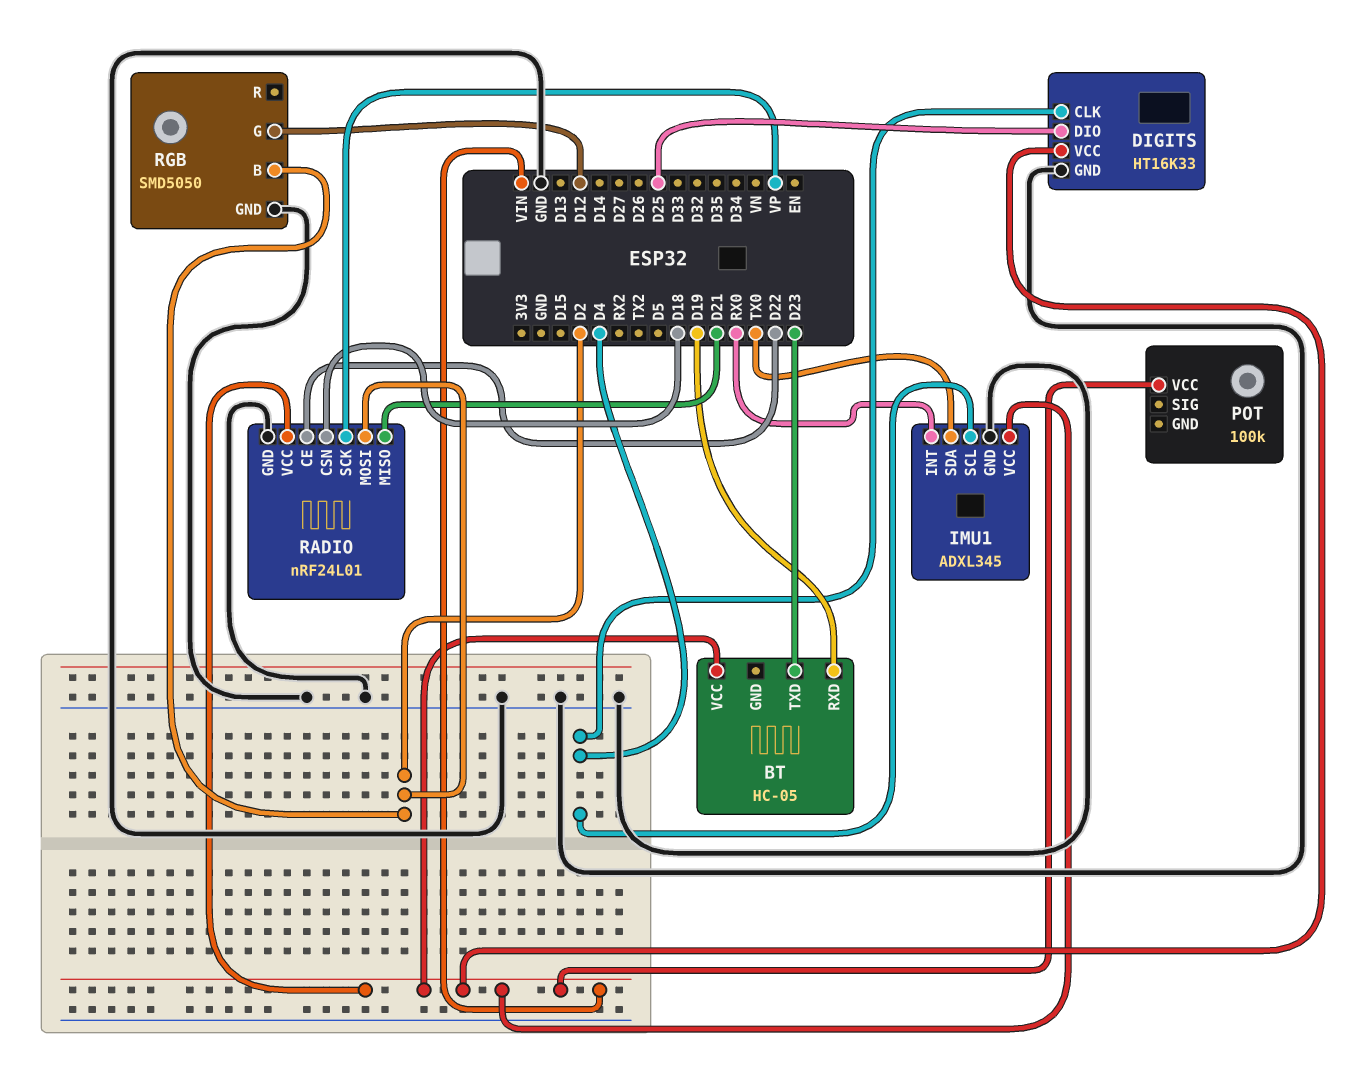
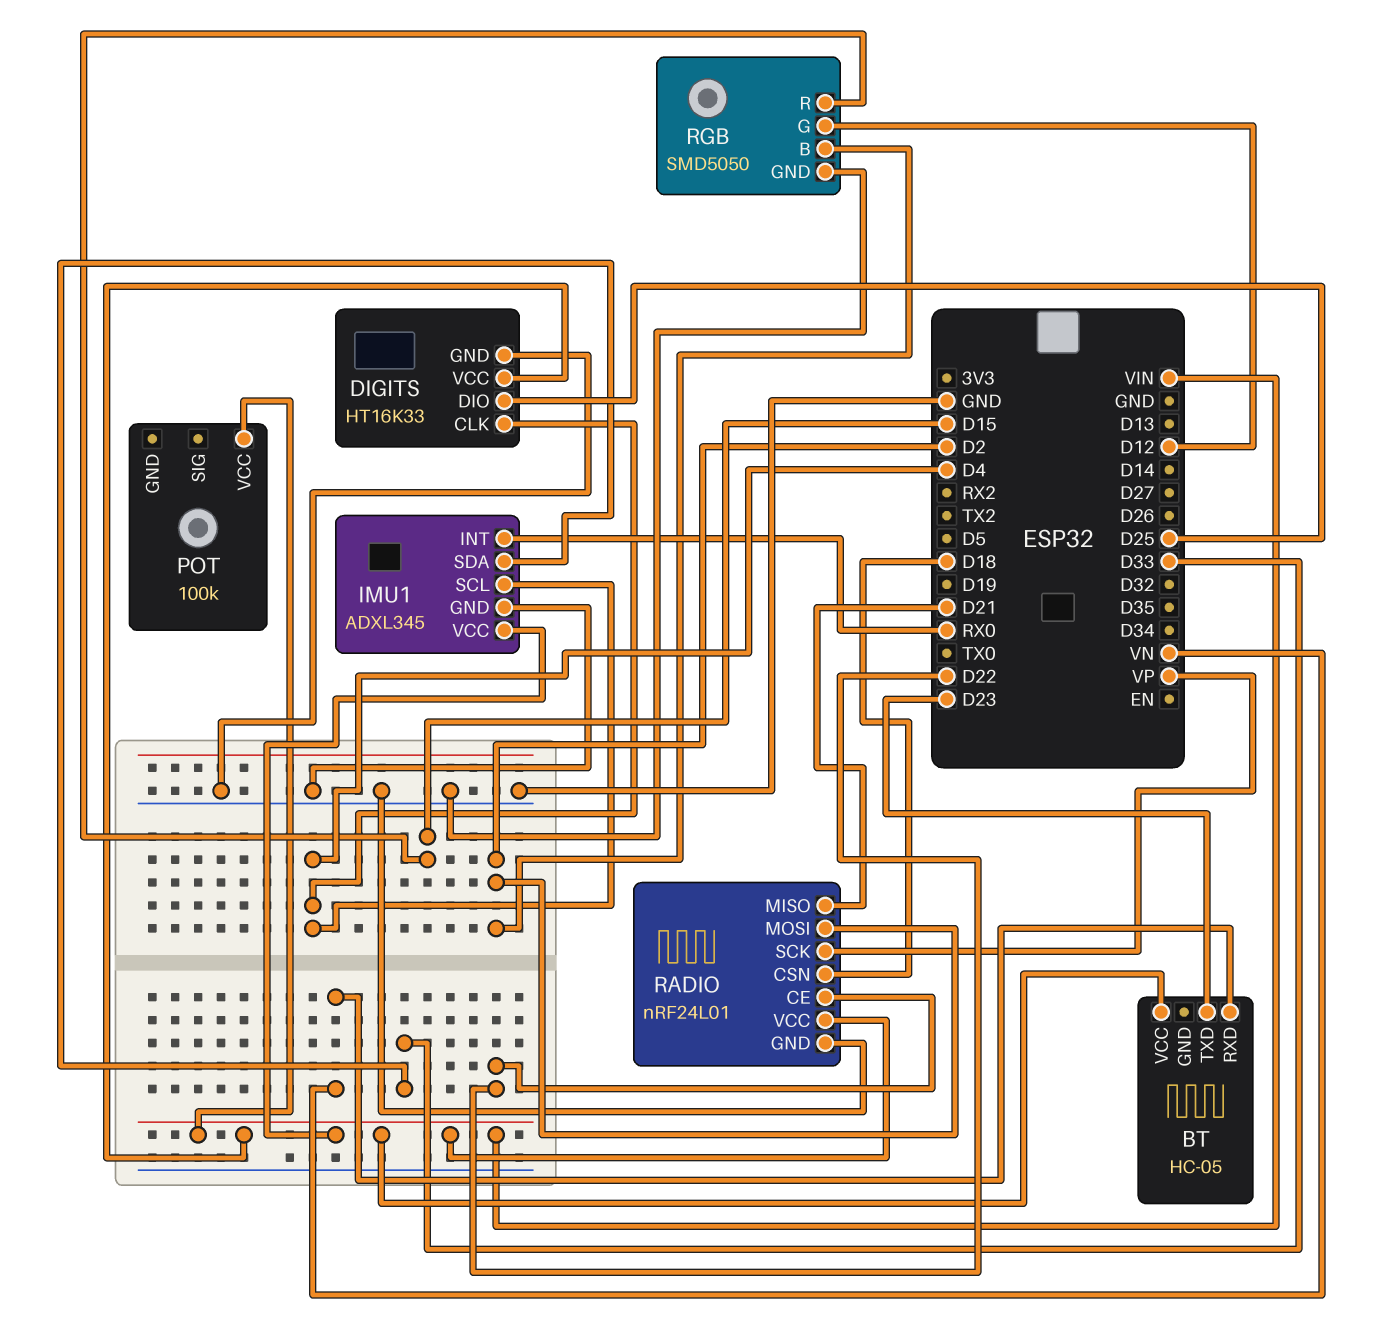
BT pin RXD: D19 -> VN
IMU1 pin SDA: TX0 -> D33
RGB pin R: none -> D15

